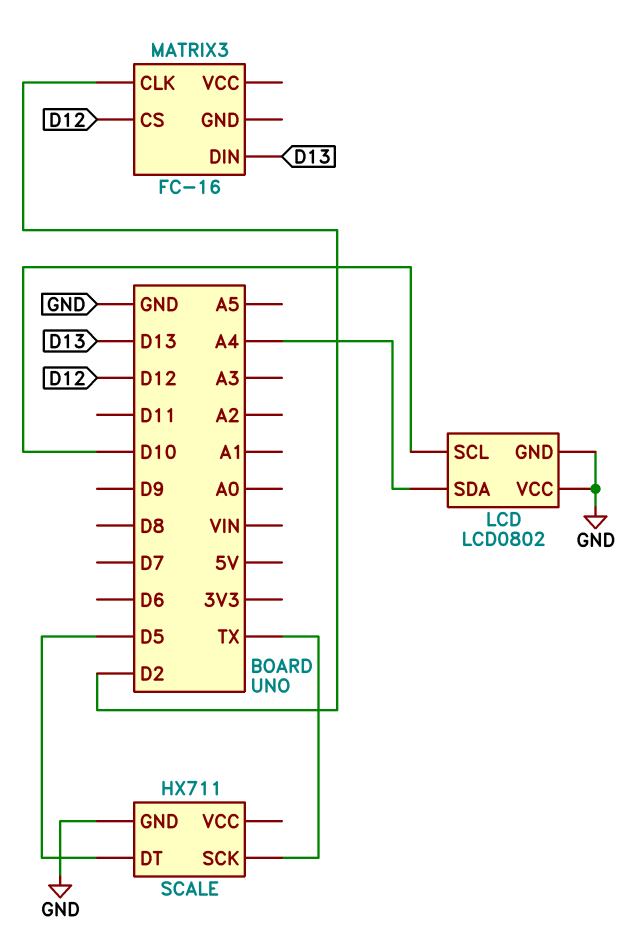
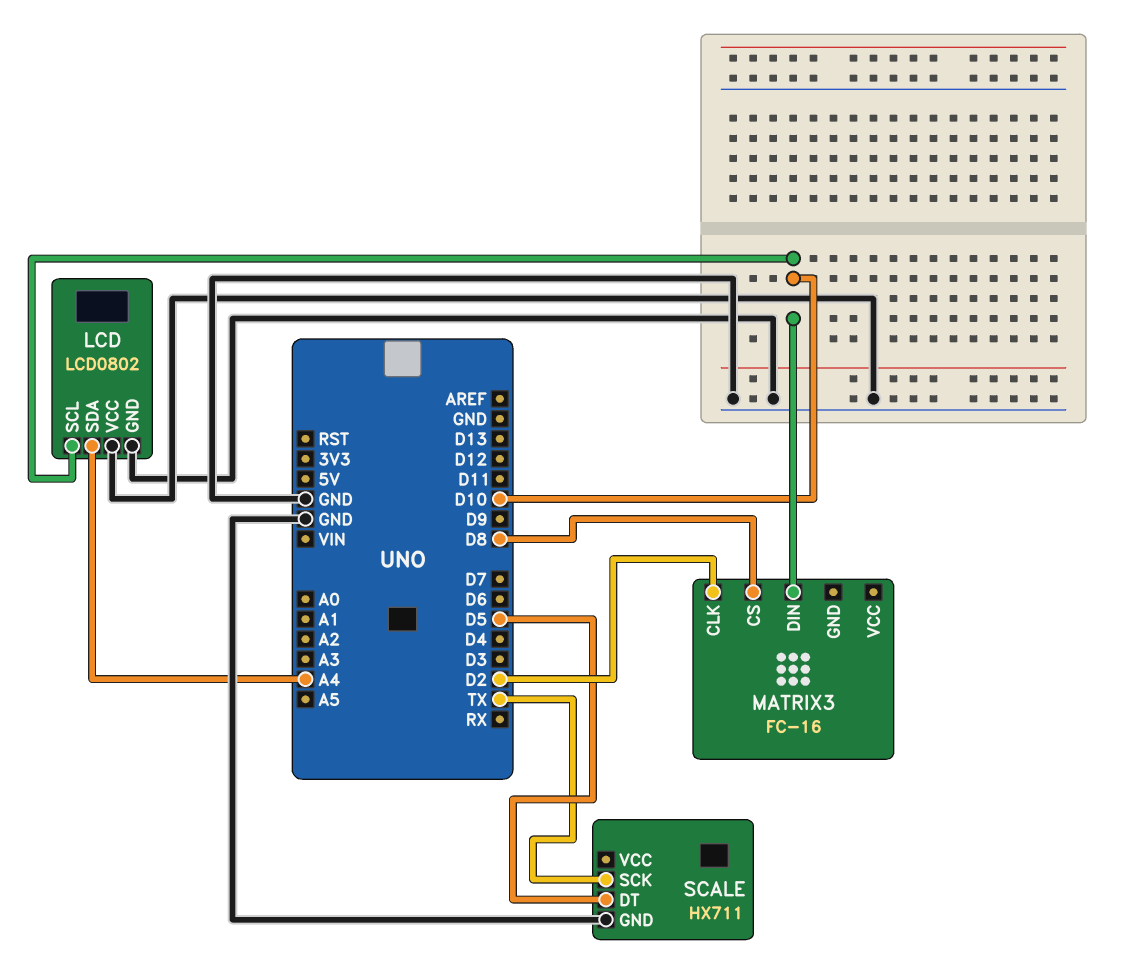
MATRIX3 pin CS: D12 -> D8
MATRIX3 pin DIN: D13 -> D10

